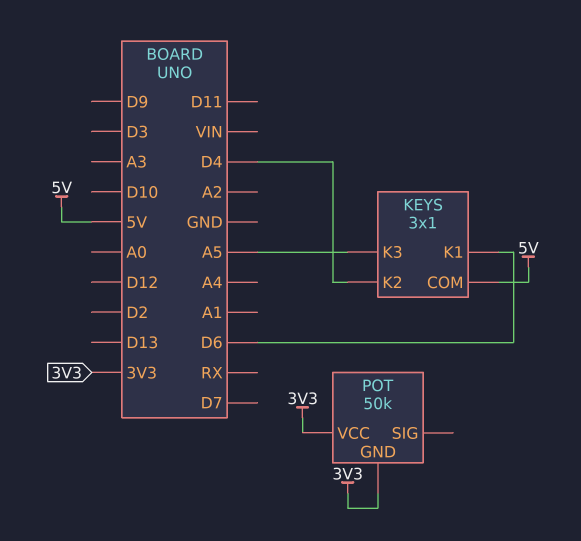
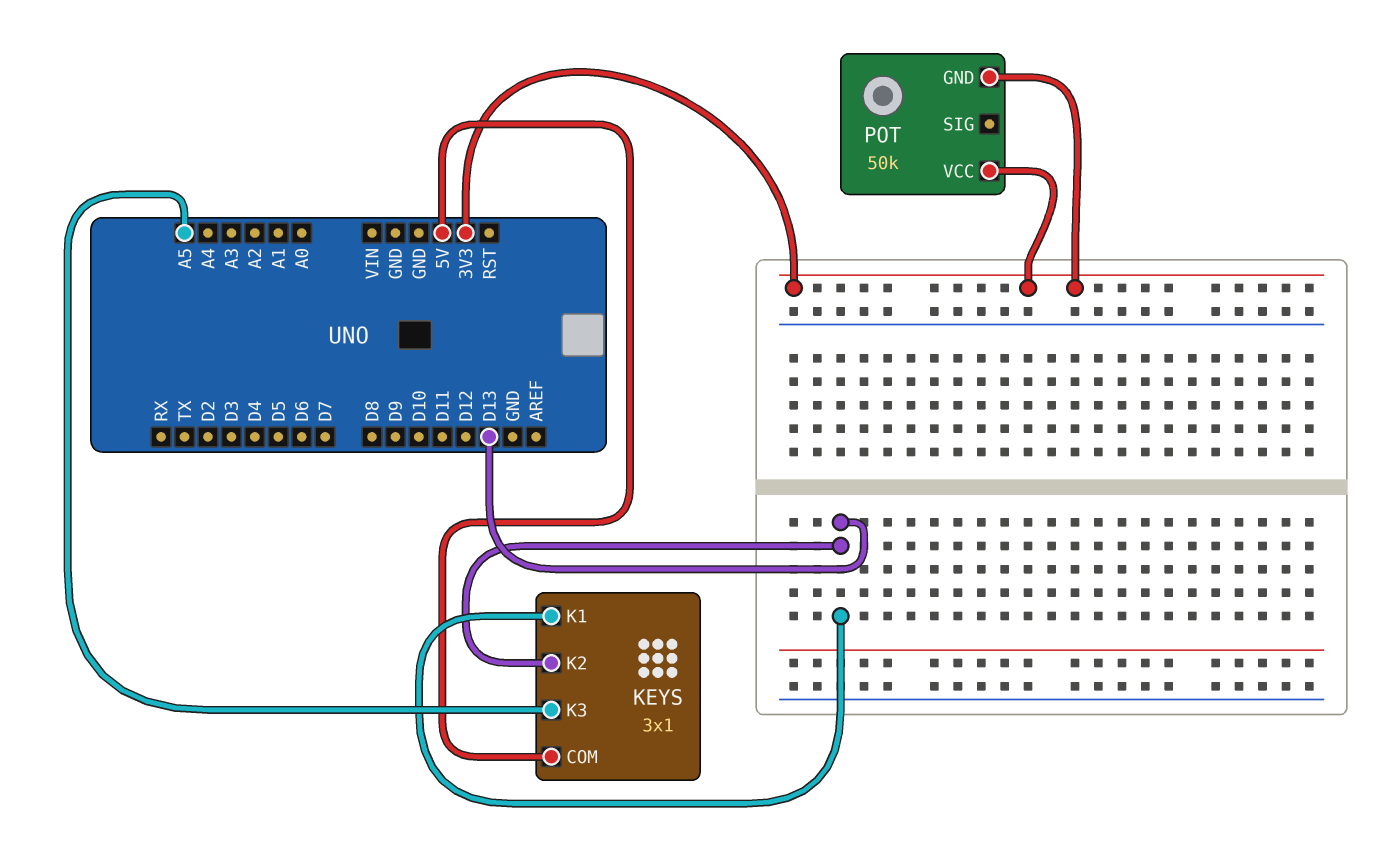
KEYS pin K1: D6 -> D13
KEYS pin K2: D4 -> D13

